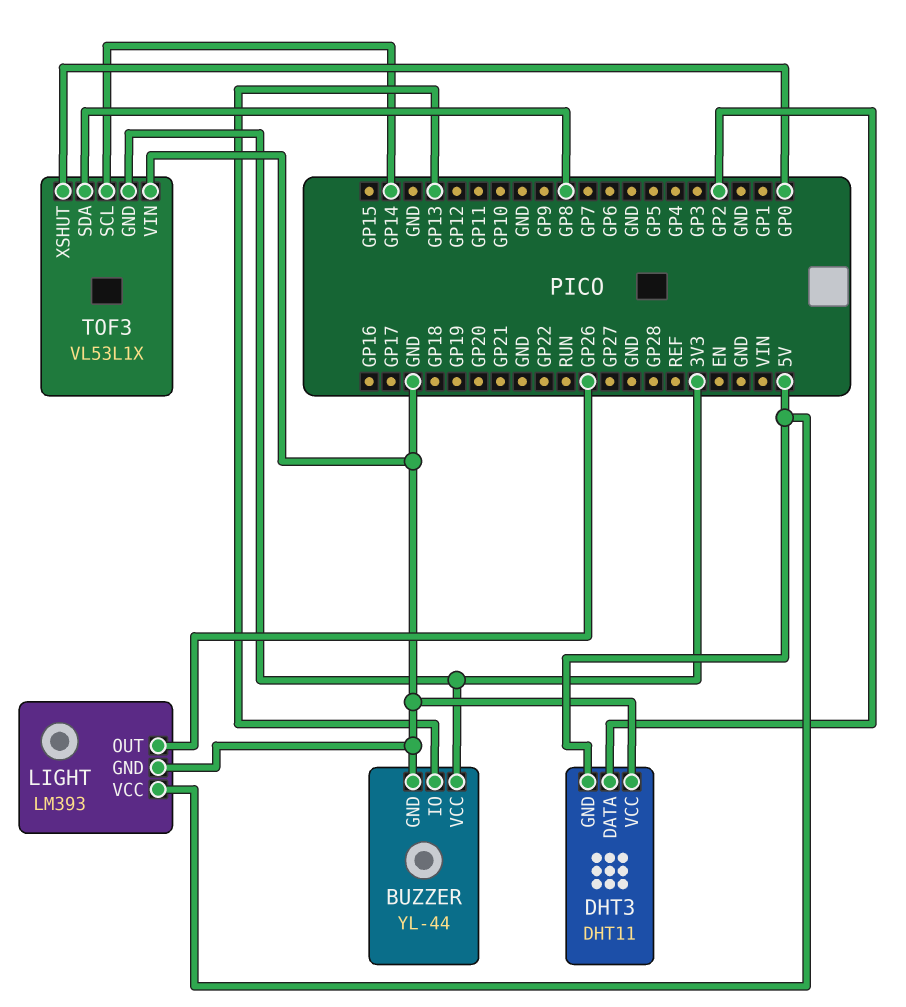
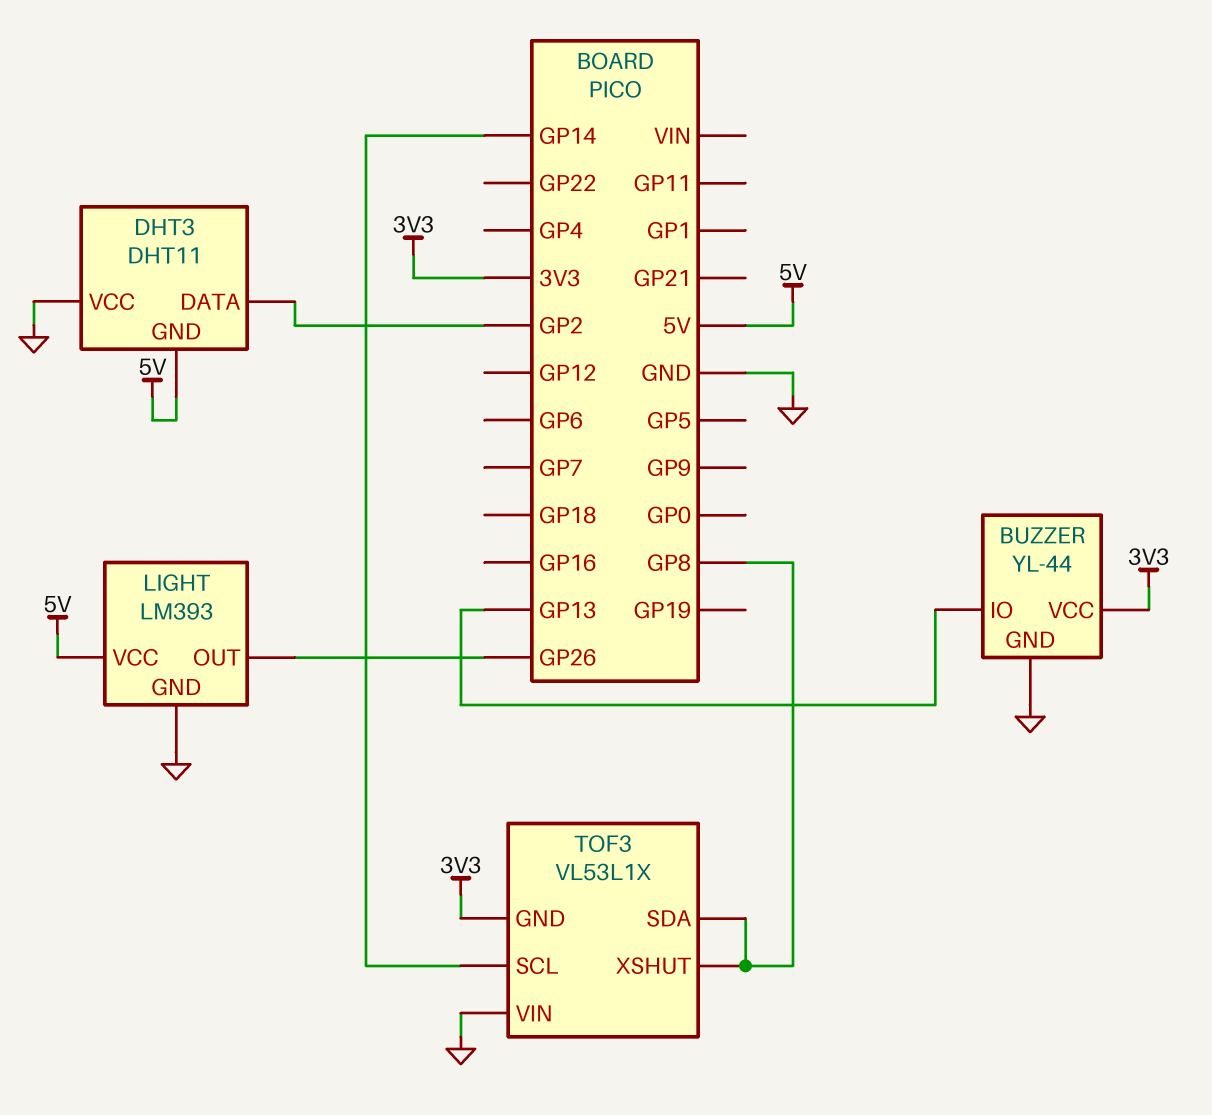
TOF3 pin XSHUT: GP0 -> GP8

